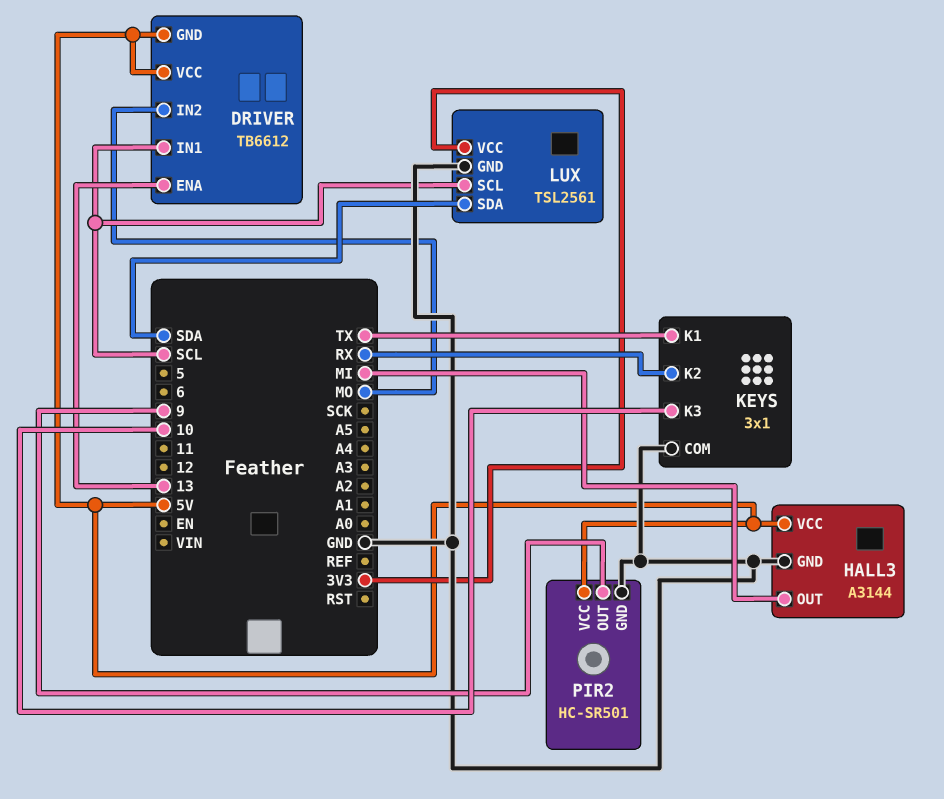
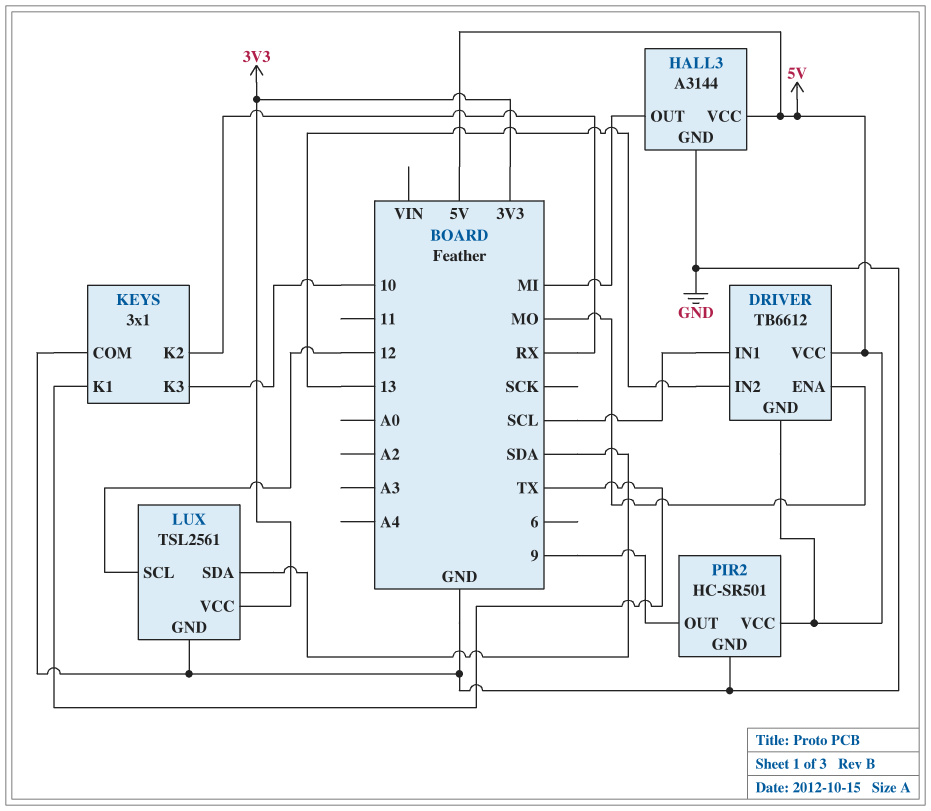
DRIVER pin ENA: 13 -> MO
DRIVER pin IN2: MO -> 13
LUX pin SCL: SCL -> 12

